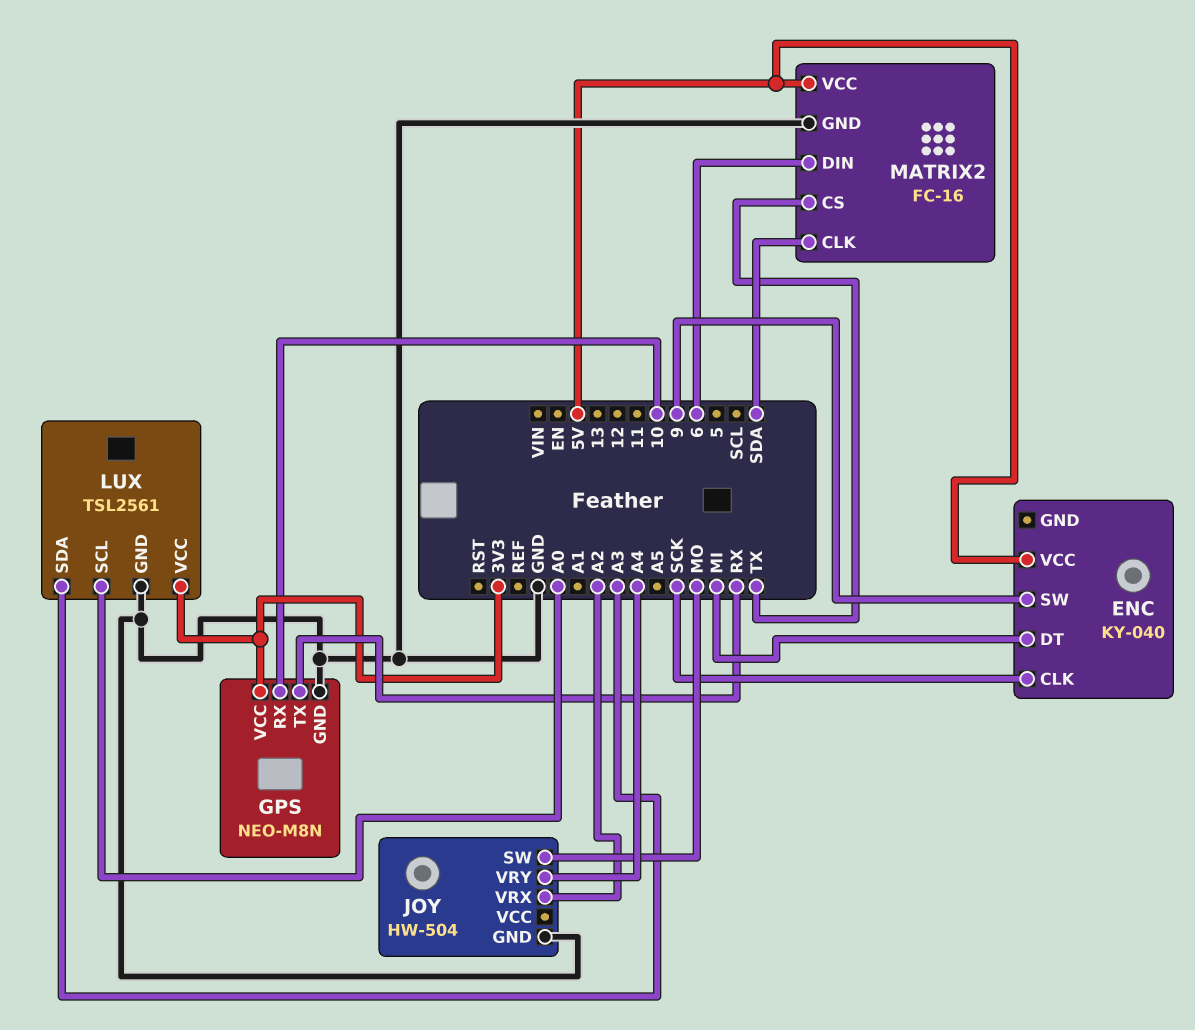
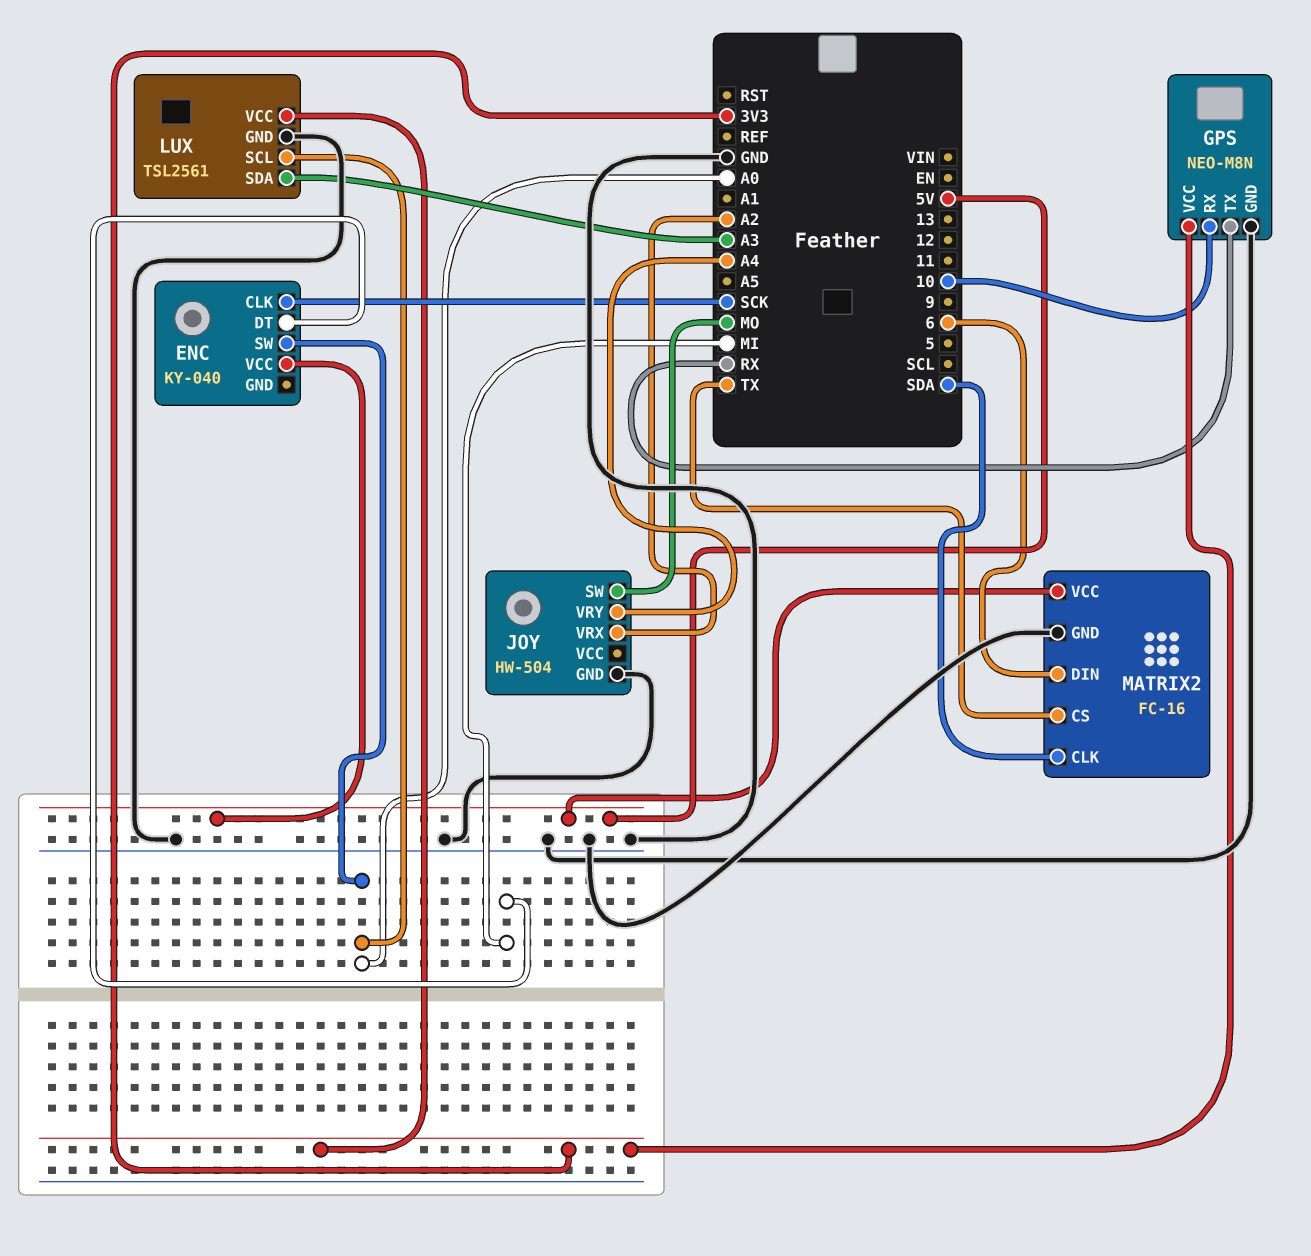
ENC pin SW: 9 -> A0

